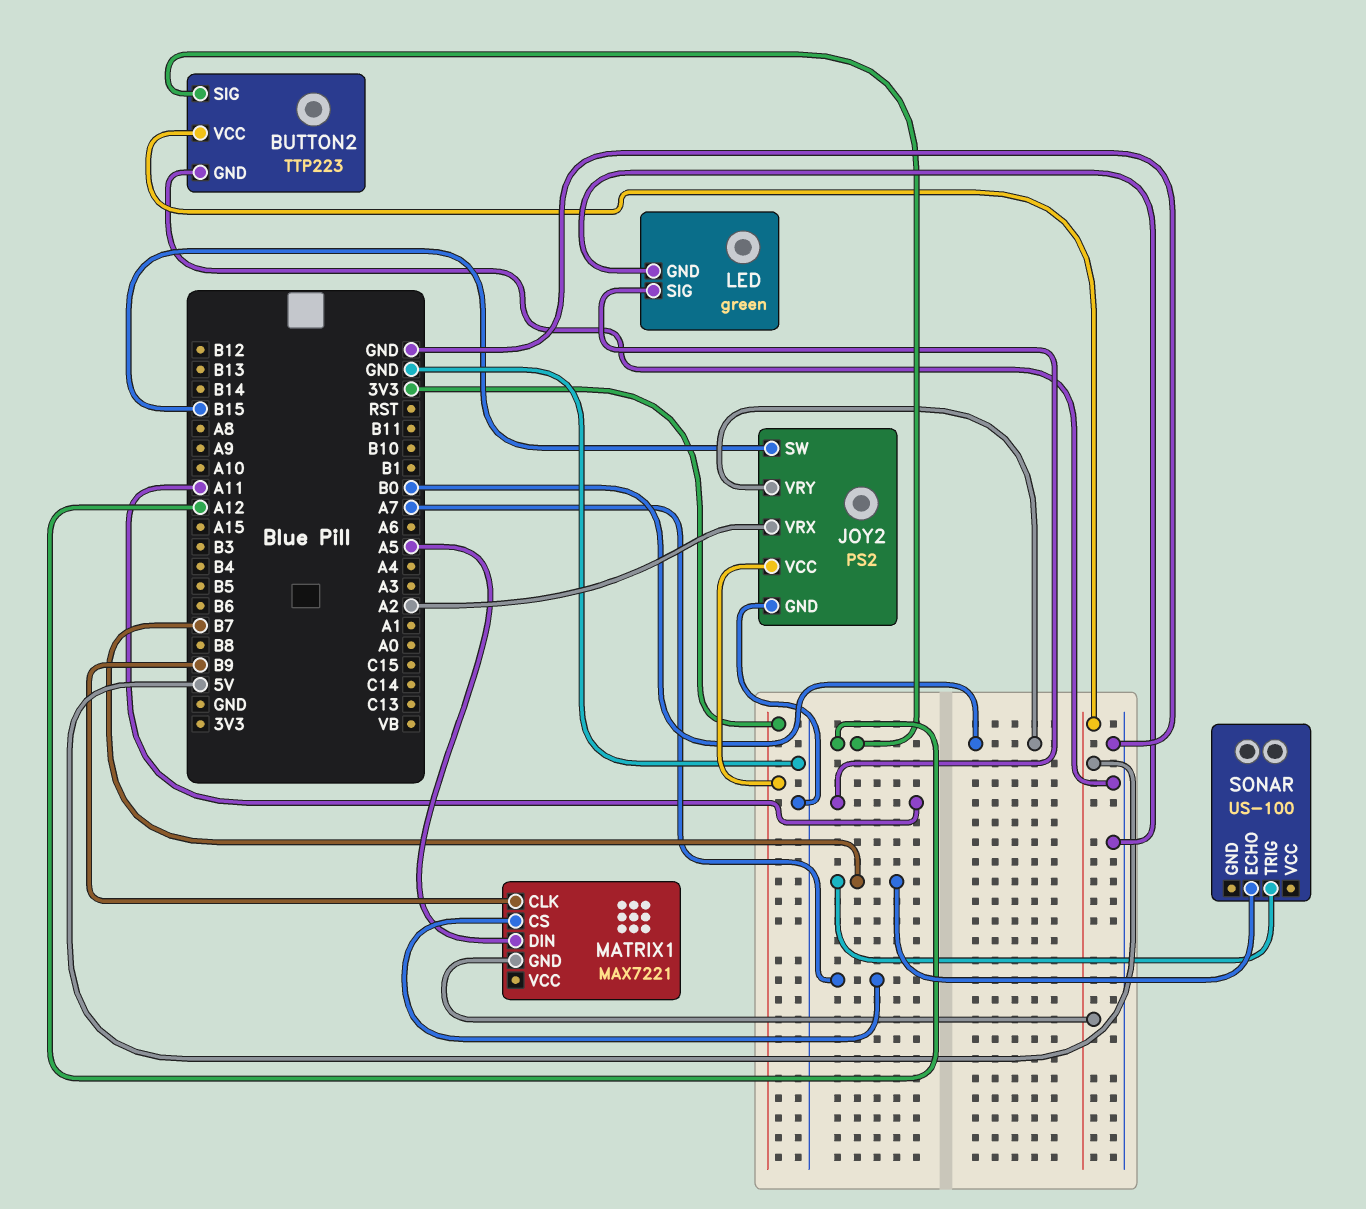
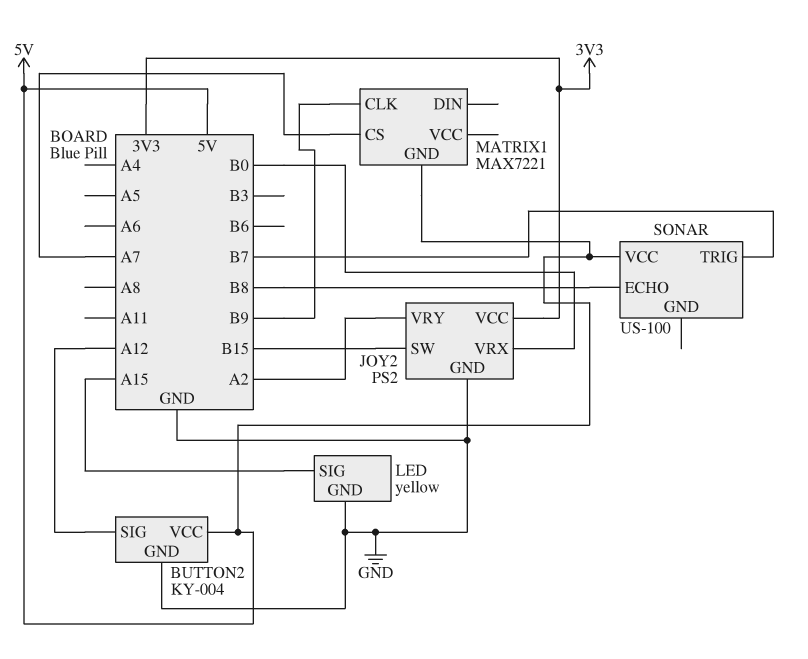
BUTTON2: TTP223 -> KY-004
JOY2 pin VRX: A2 -> B0
JOY2 pin VRY: B0 -> A2
LED: green -> yellow
LED pin SIG: A11 -> A15
MATRIX1 pin DIN: A5 -> none
SONAR pin ECHO: B7 -> B8
SONAR pin VCC: none -> 5V

